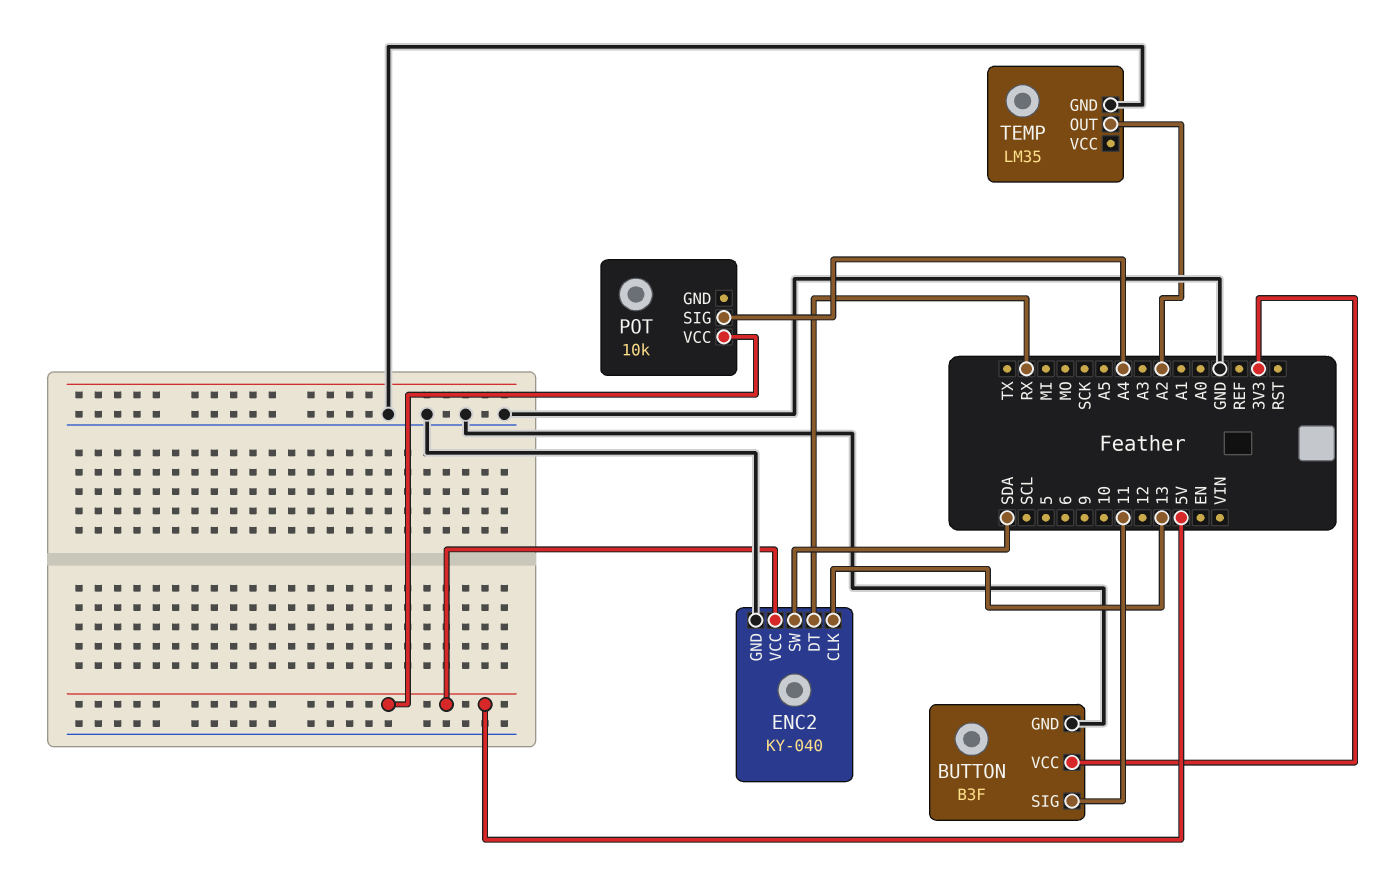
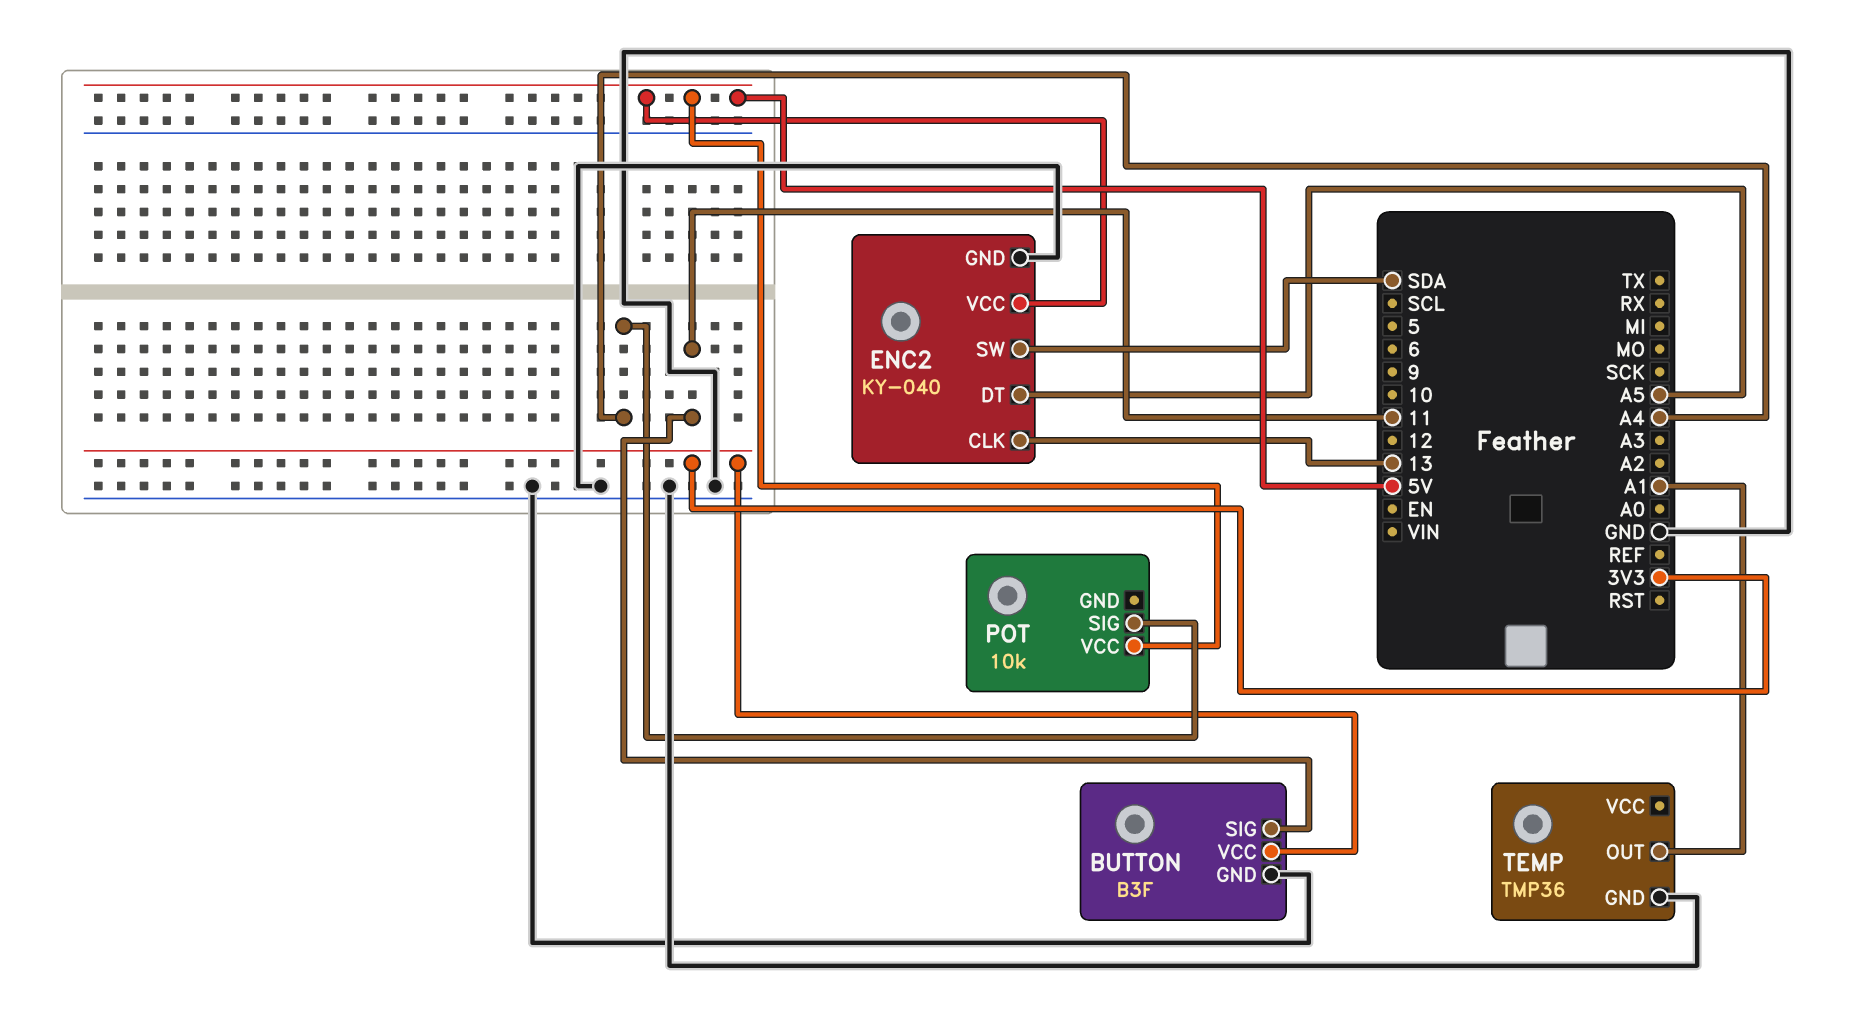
ENC2 pin DT: RX -> A5
TEMP: LM35 -> TMP36
TEMP pin OUT: A2 -> A1

